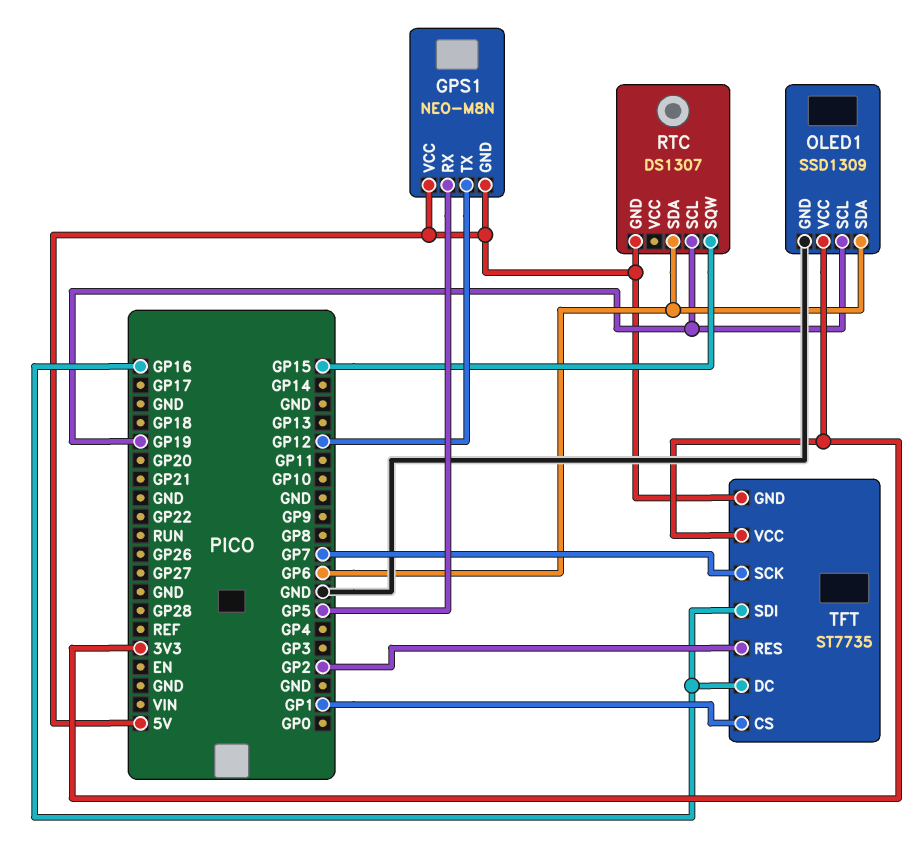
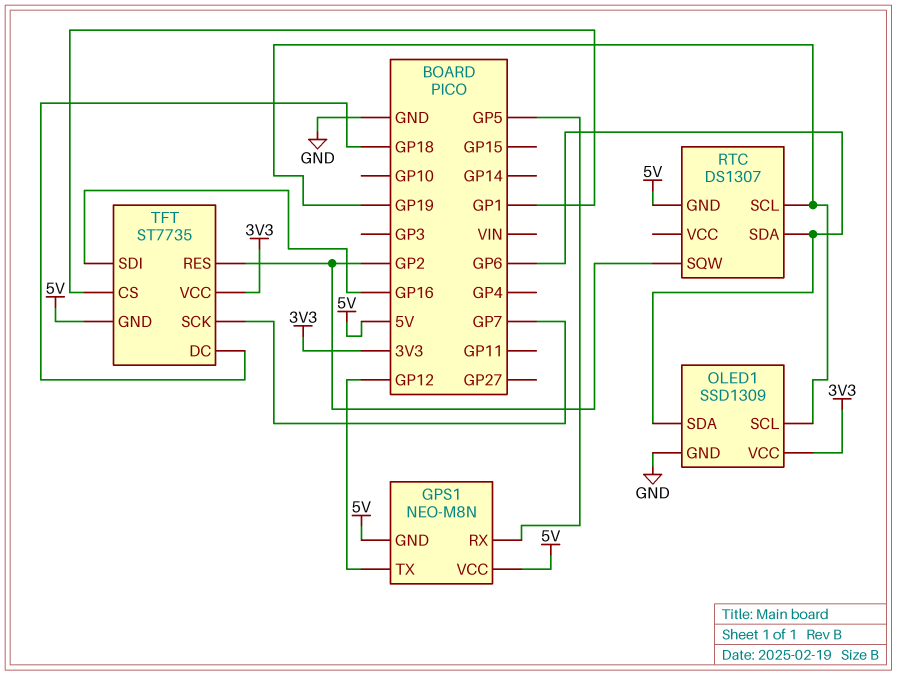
RTC pin SQW: GP15 -> GP2
TFT pin DC: GP16 -> GP18

